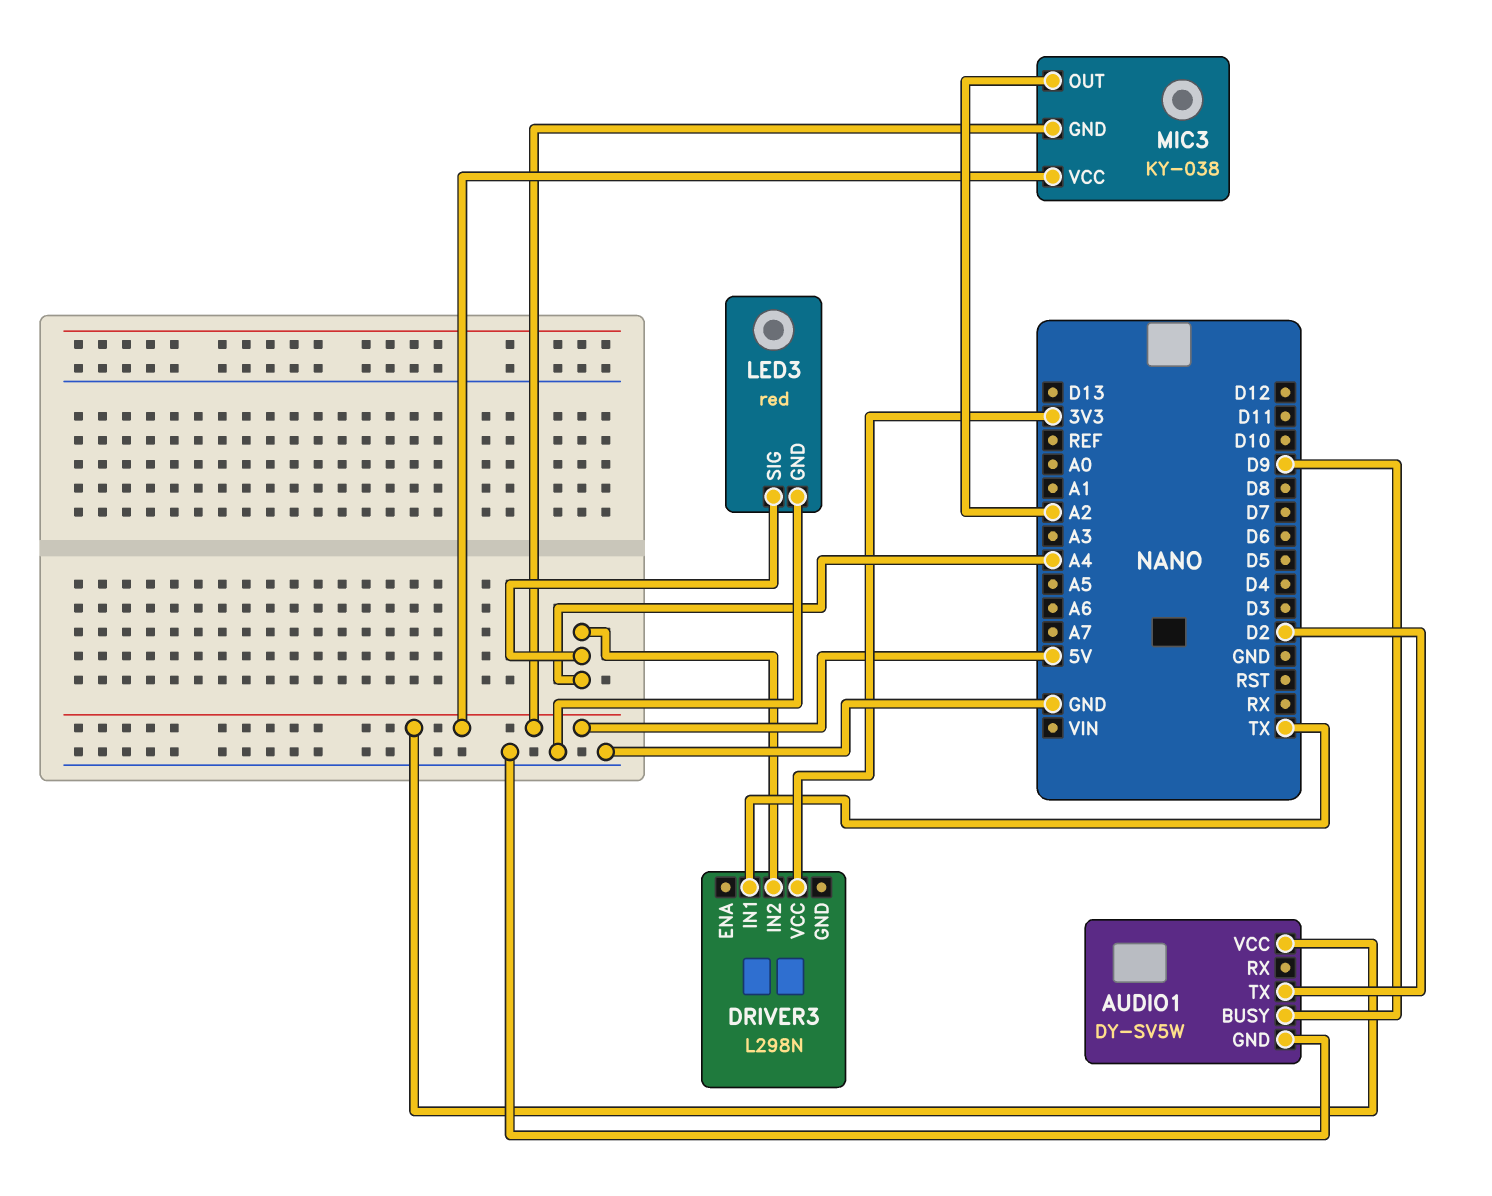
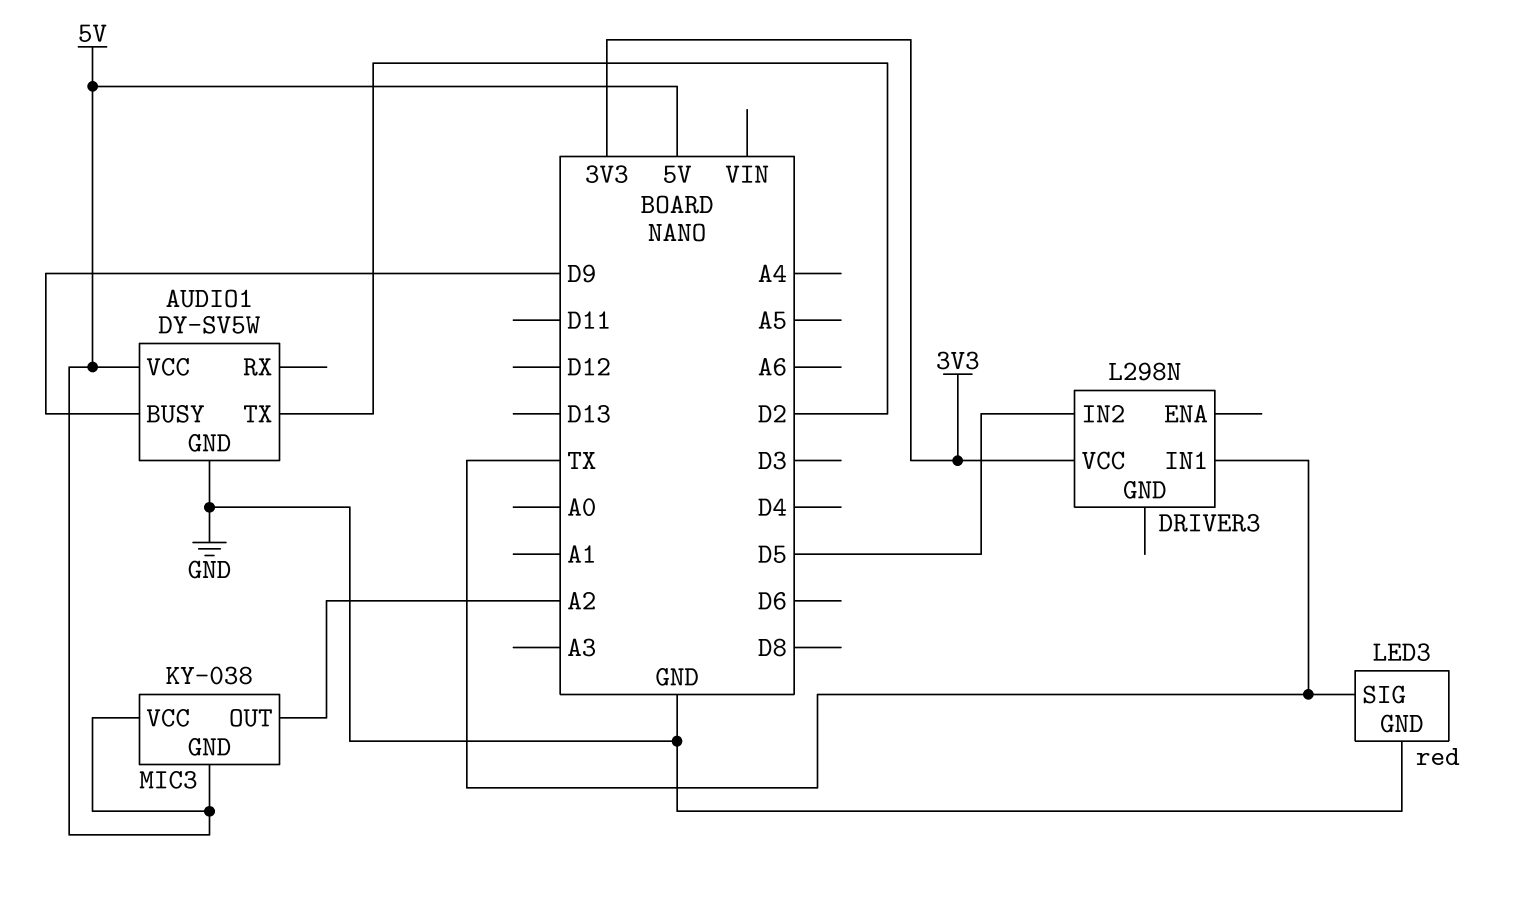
DRIVER3 pin IN2: A4 -> D5
LED3 pin SIG: A4 -> TX

